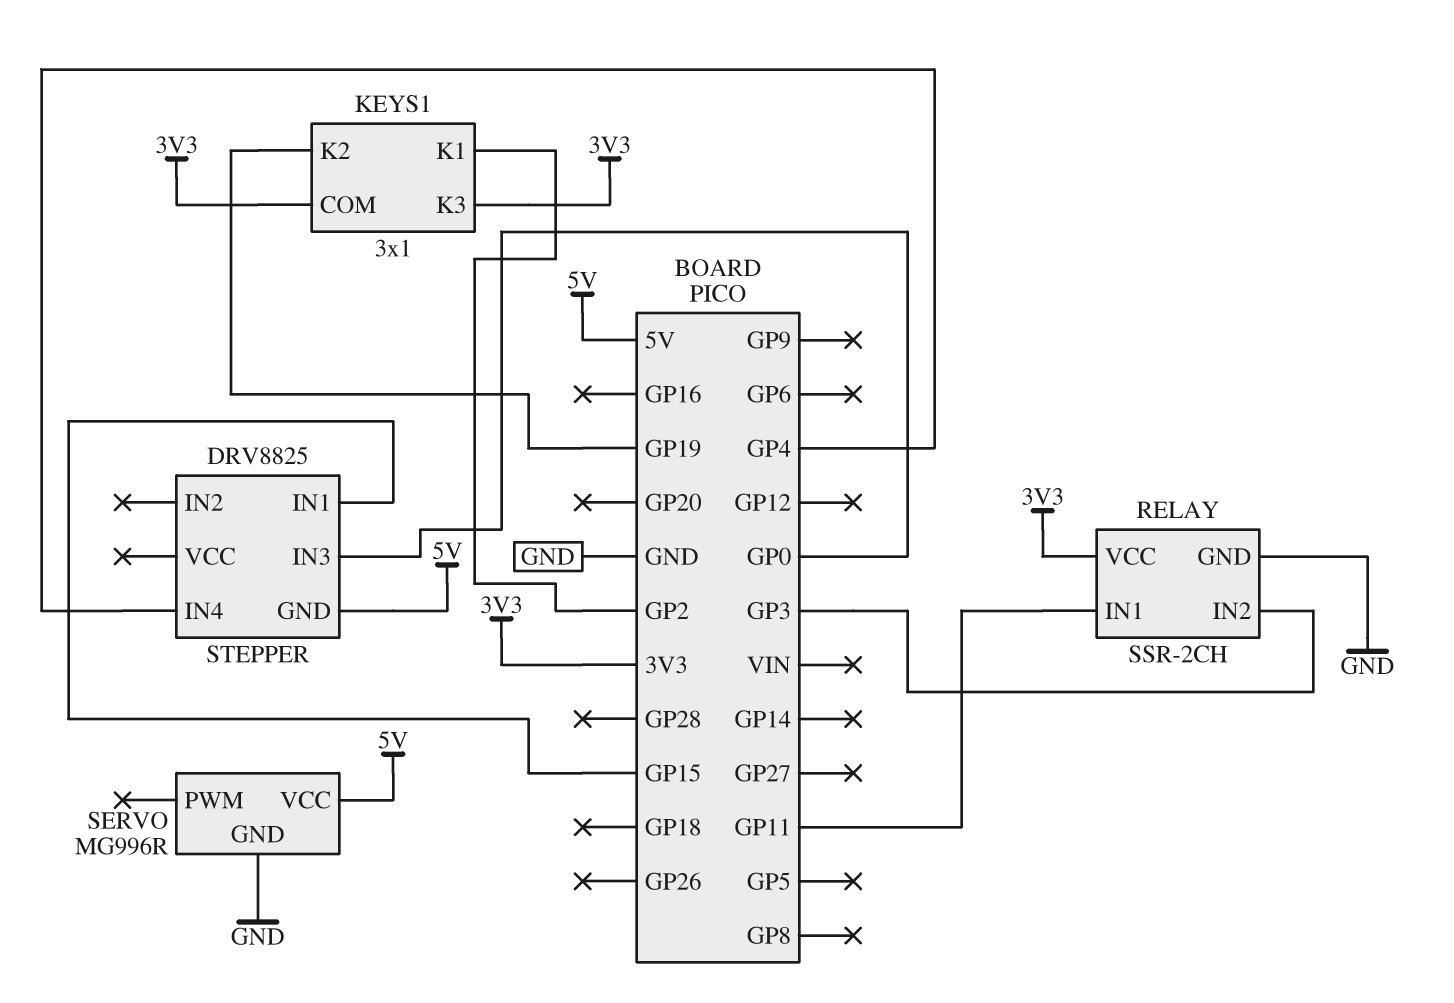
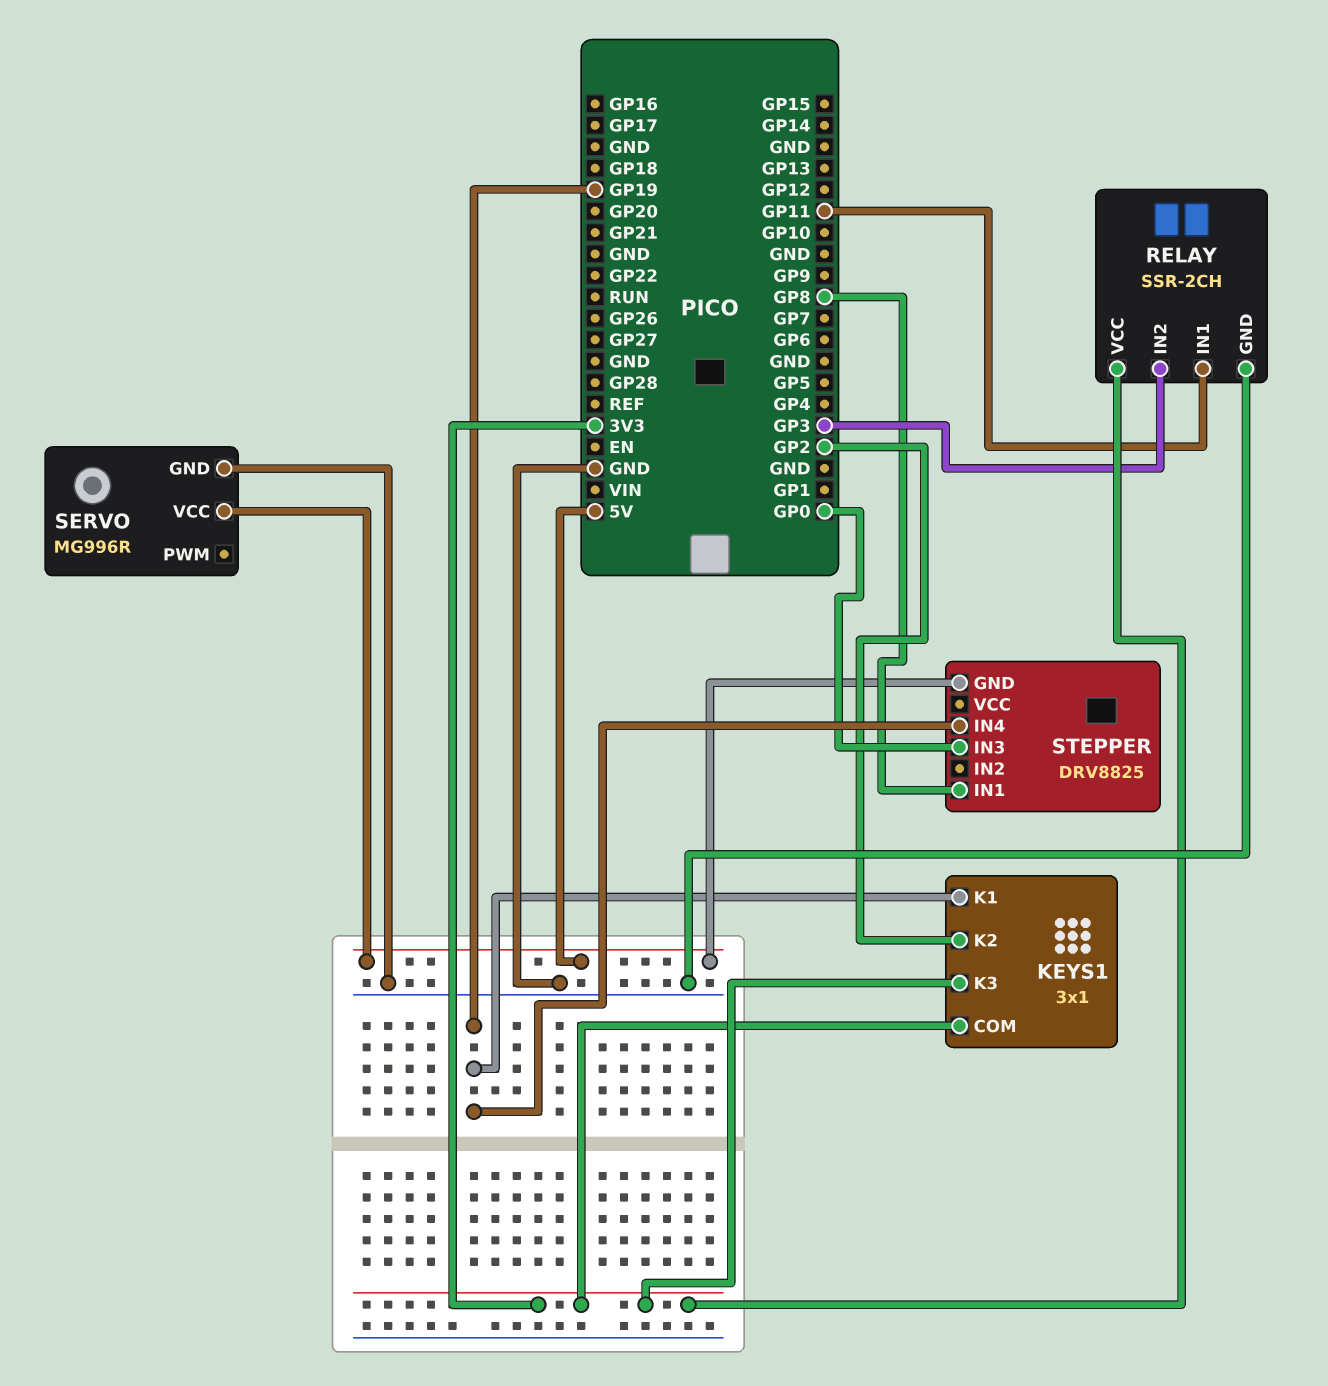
KEYS1 pin K1: GP2 -> GP19
KEYS1 pin K2: GP19 -> GP2
STEPPER pin IN1: GP15 -> GP8
STEPPER pin IN4: GP4 -> GP19

